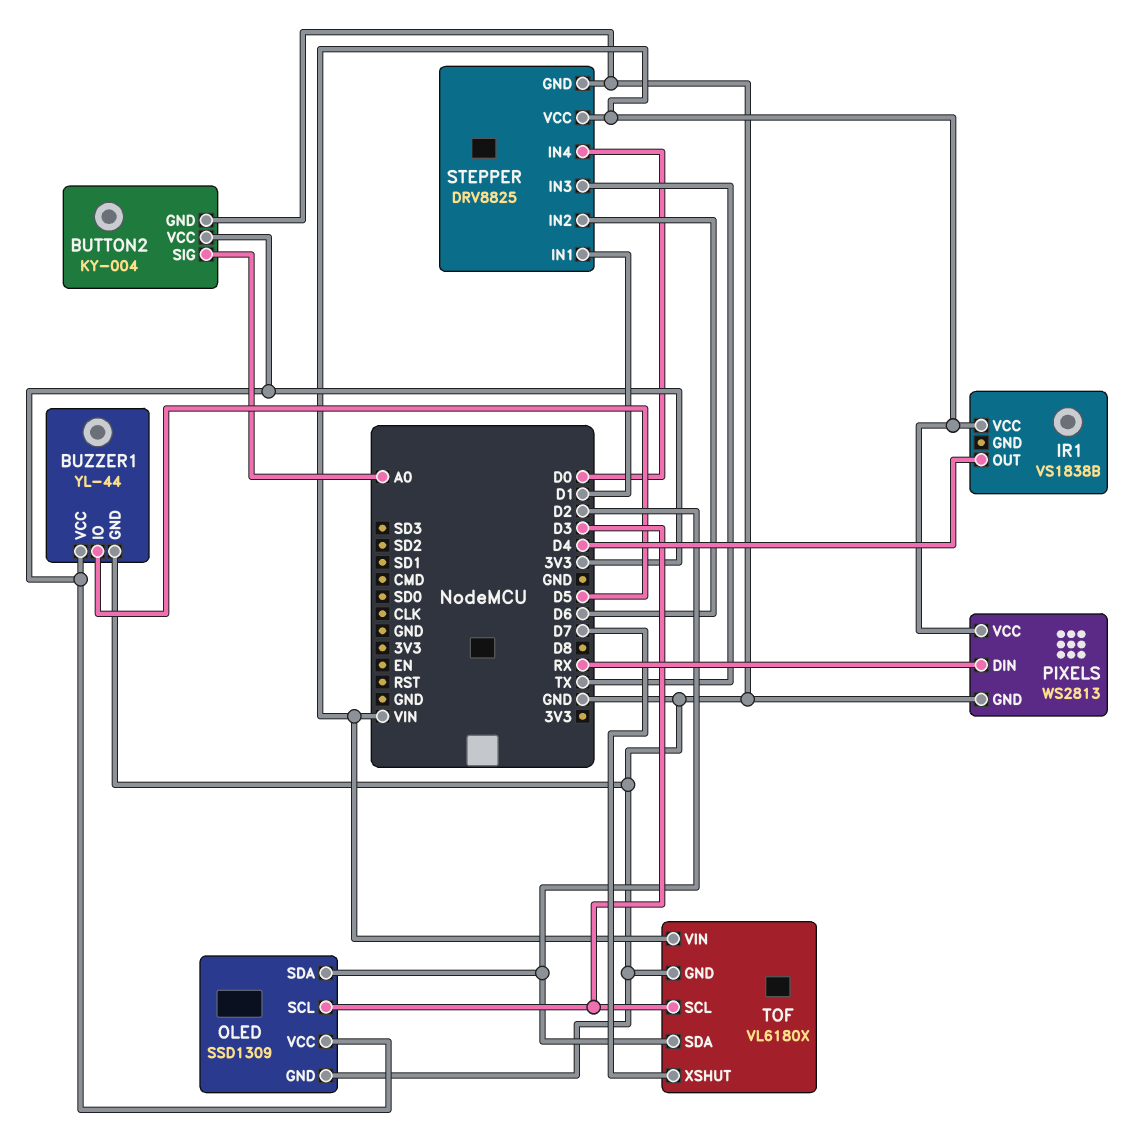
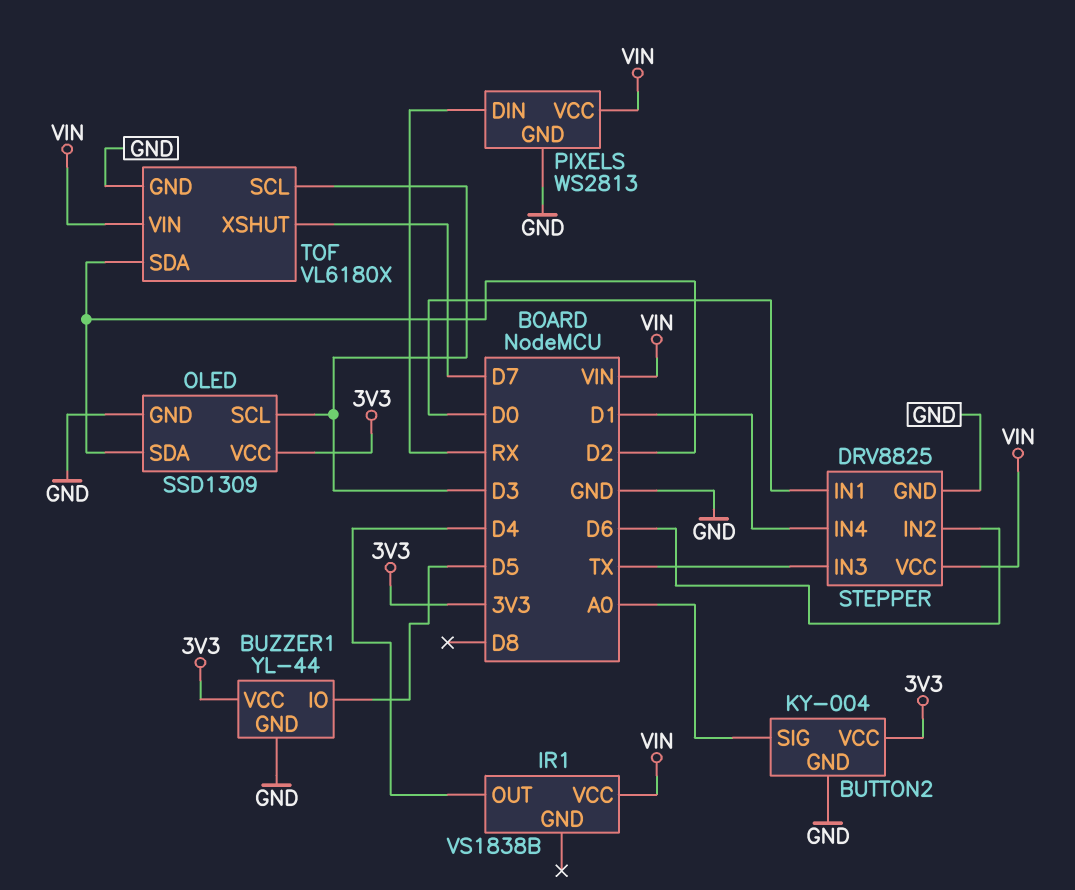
STEPPER pin IN1: D1 -> D0
STEPPER pin IN4: D0 -> D1

